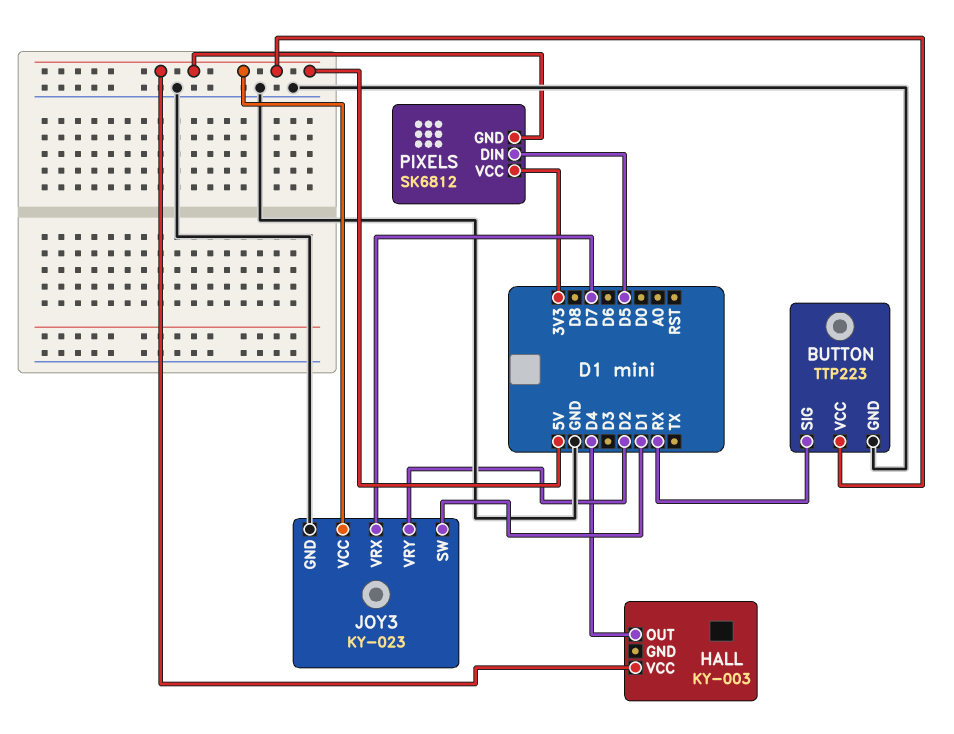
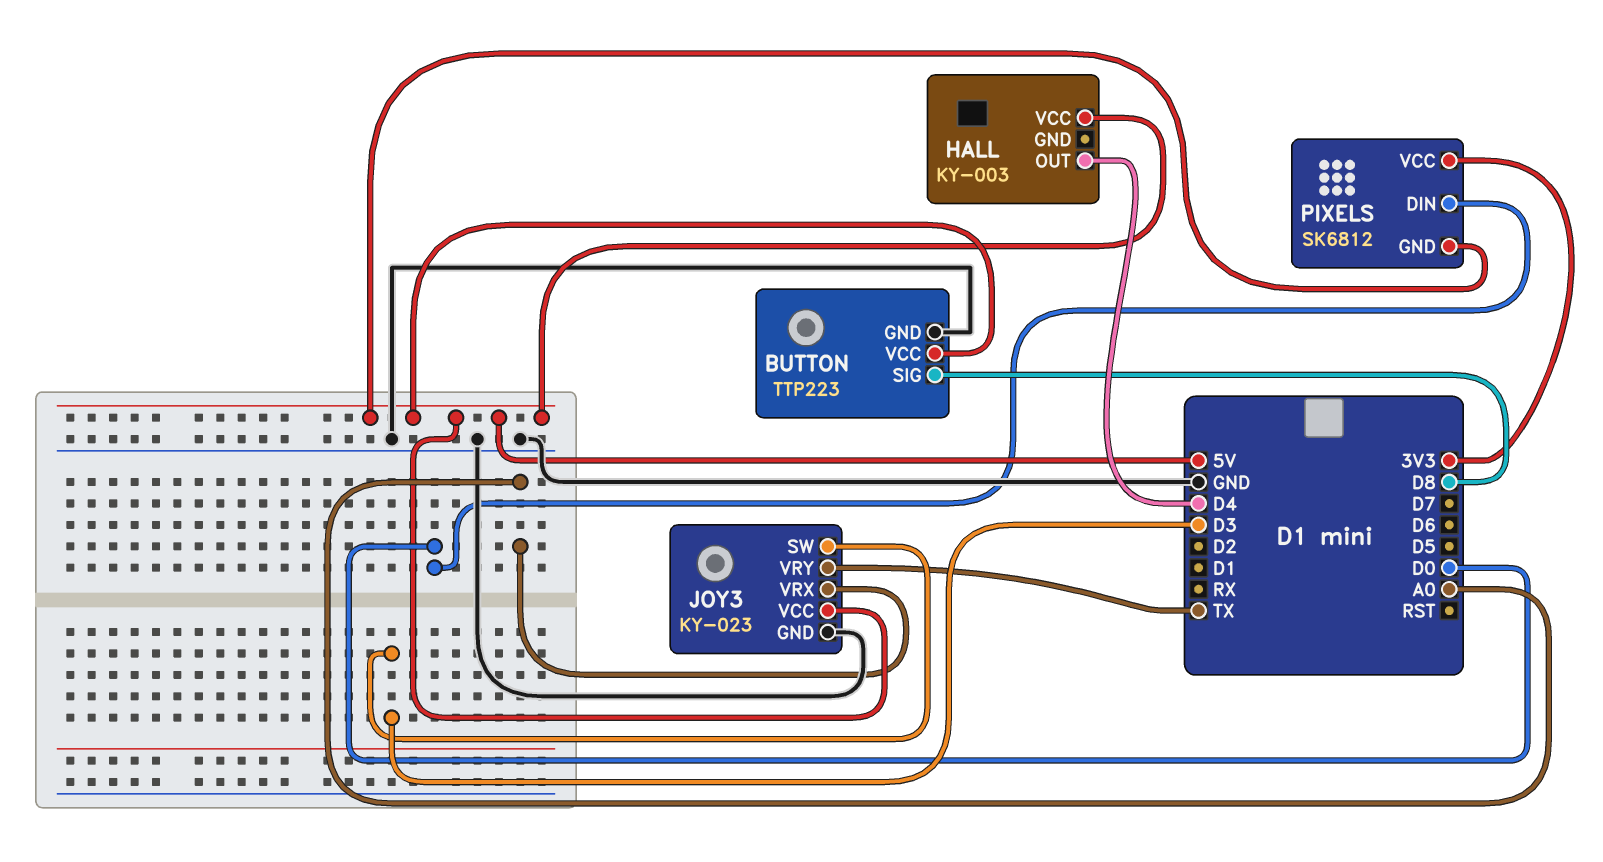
BUTTON pin SIG: RX -> D8
JOY3 pin SW: D1 -> D3
JOY3 pin VRX: D7 -> A0
JOY3 pin VRY: D2 -> TX
PIXELS pin DIN: D5 -> D0

